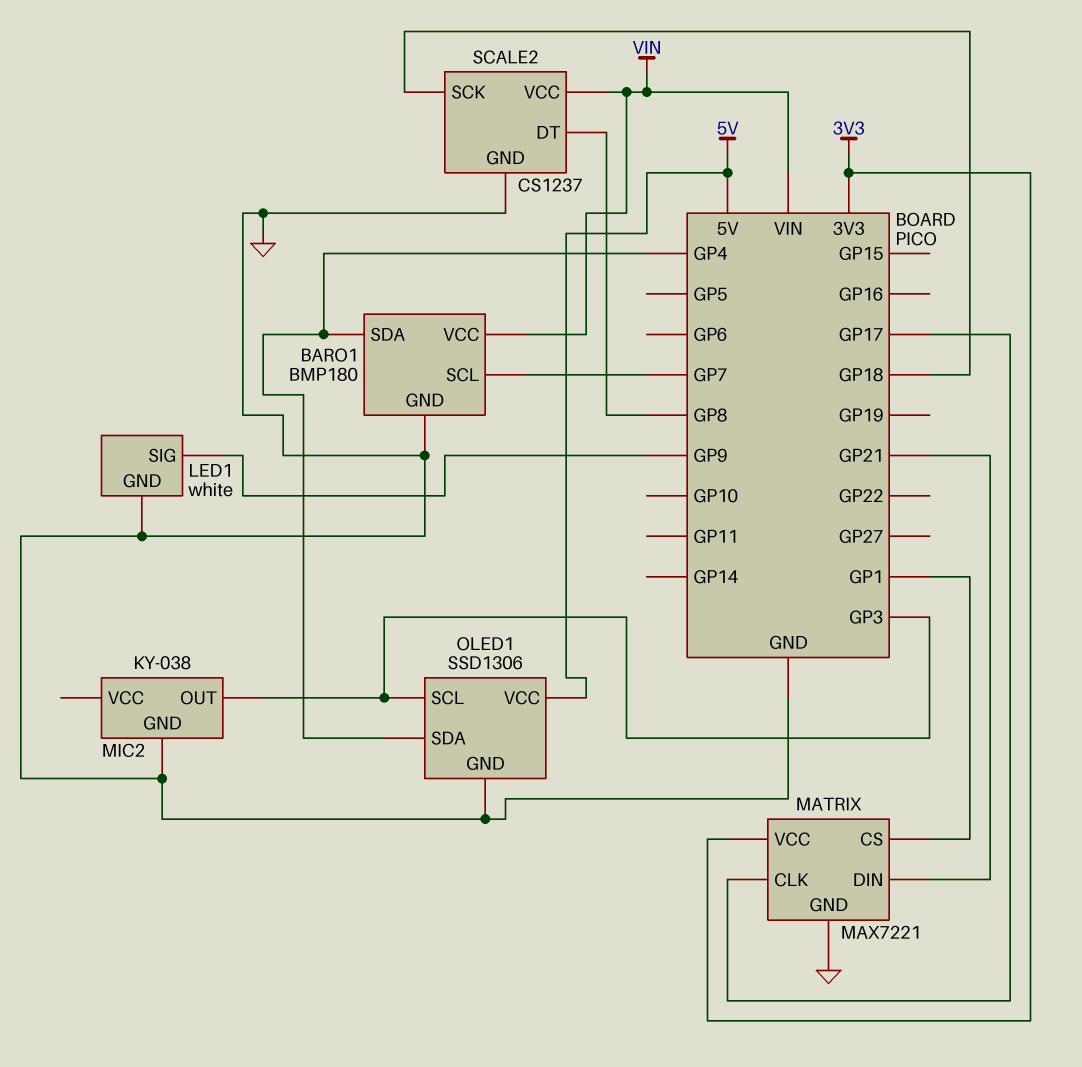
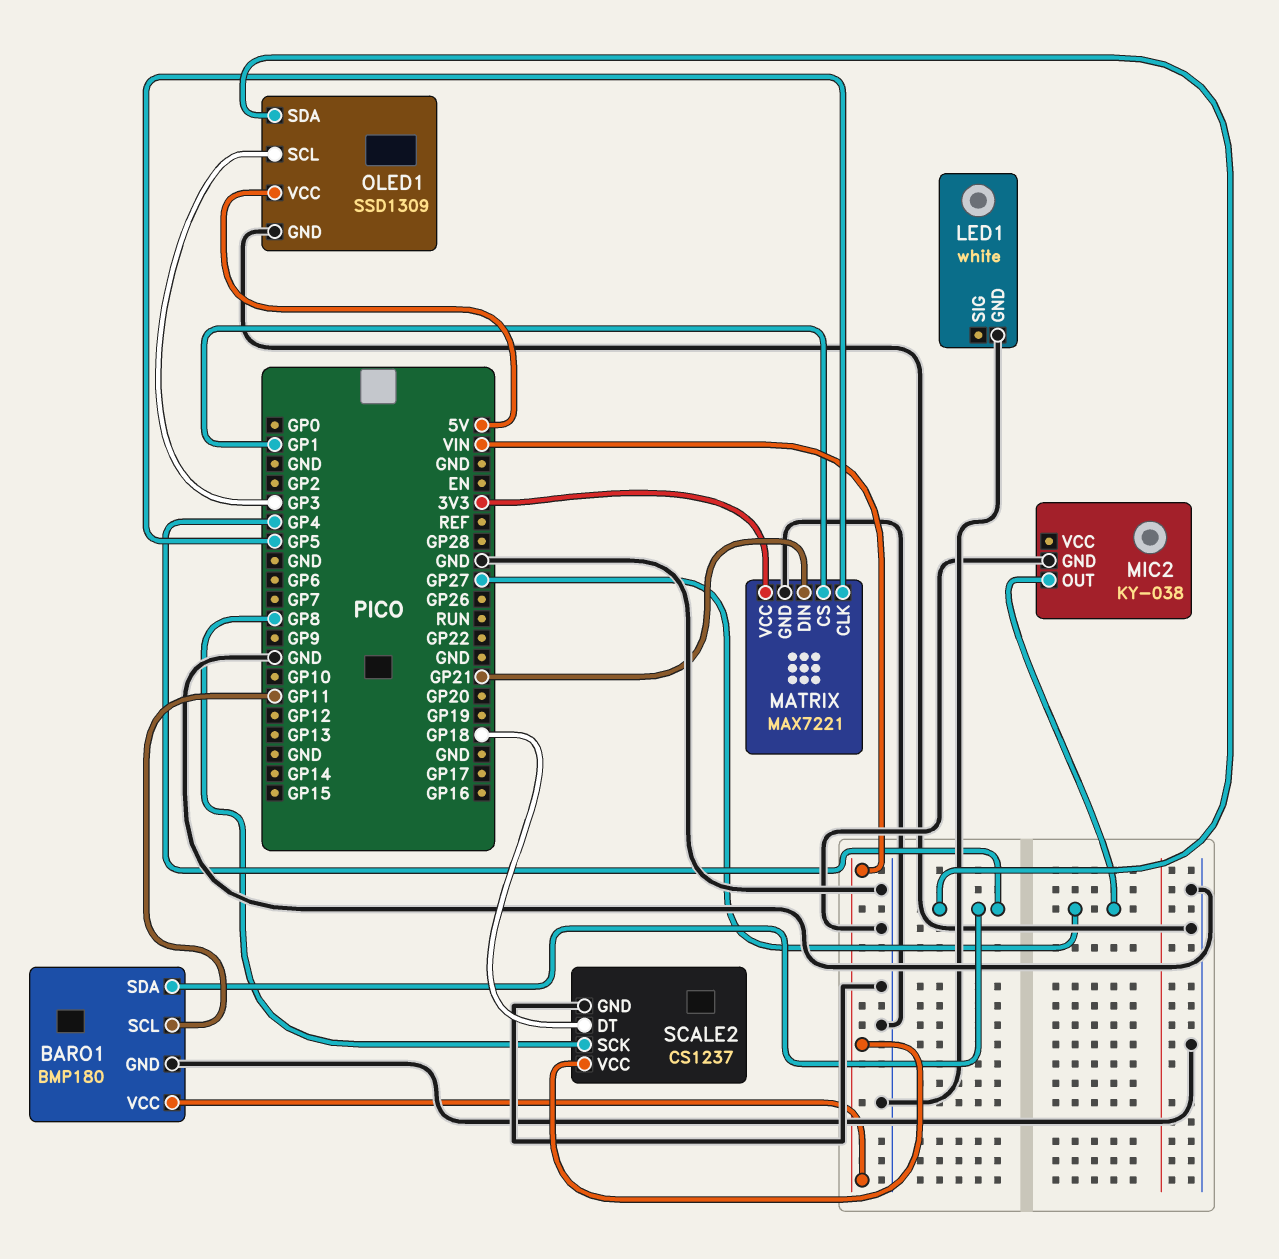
BARO1 pin SCL: GP7 -> GP11
LED1 pin SIG: GP9 -> none
MATRIX pin CLK: GP17 -> GP5
MIC2 pin OUT: GP3 -> GP27
OLED1: SSD1306 -> SSD1309
SCALE2 pin DT: GP8 -> GP18
SCALE2 pin SCK: GP18 -> GP8

